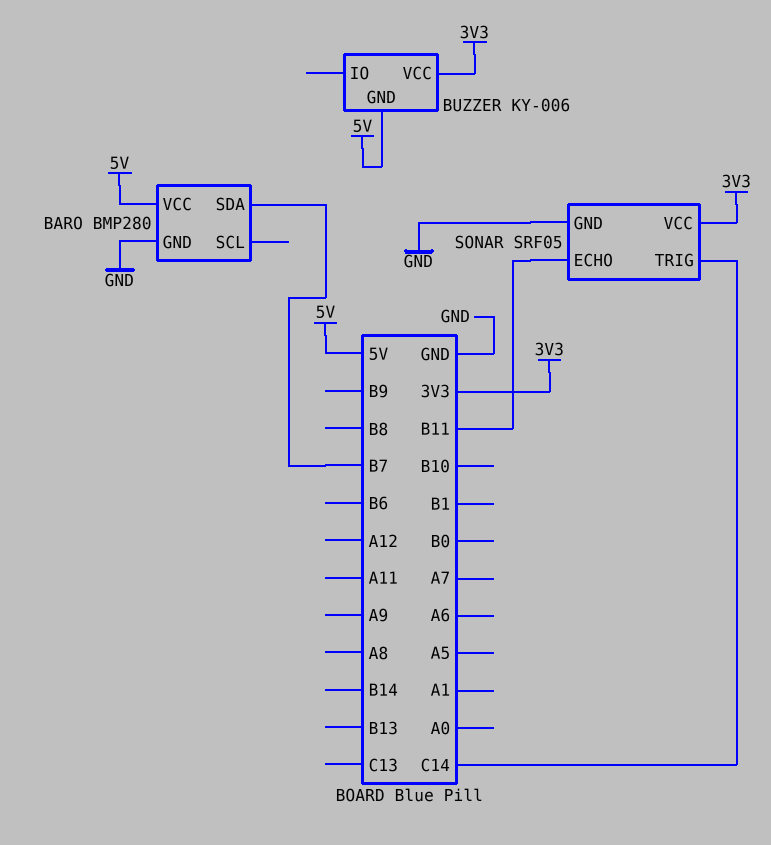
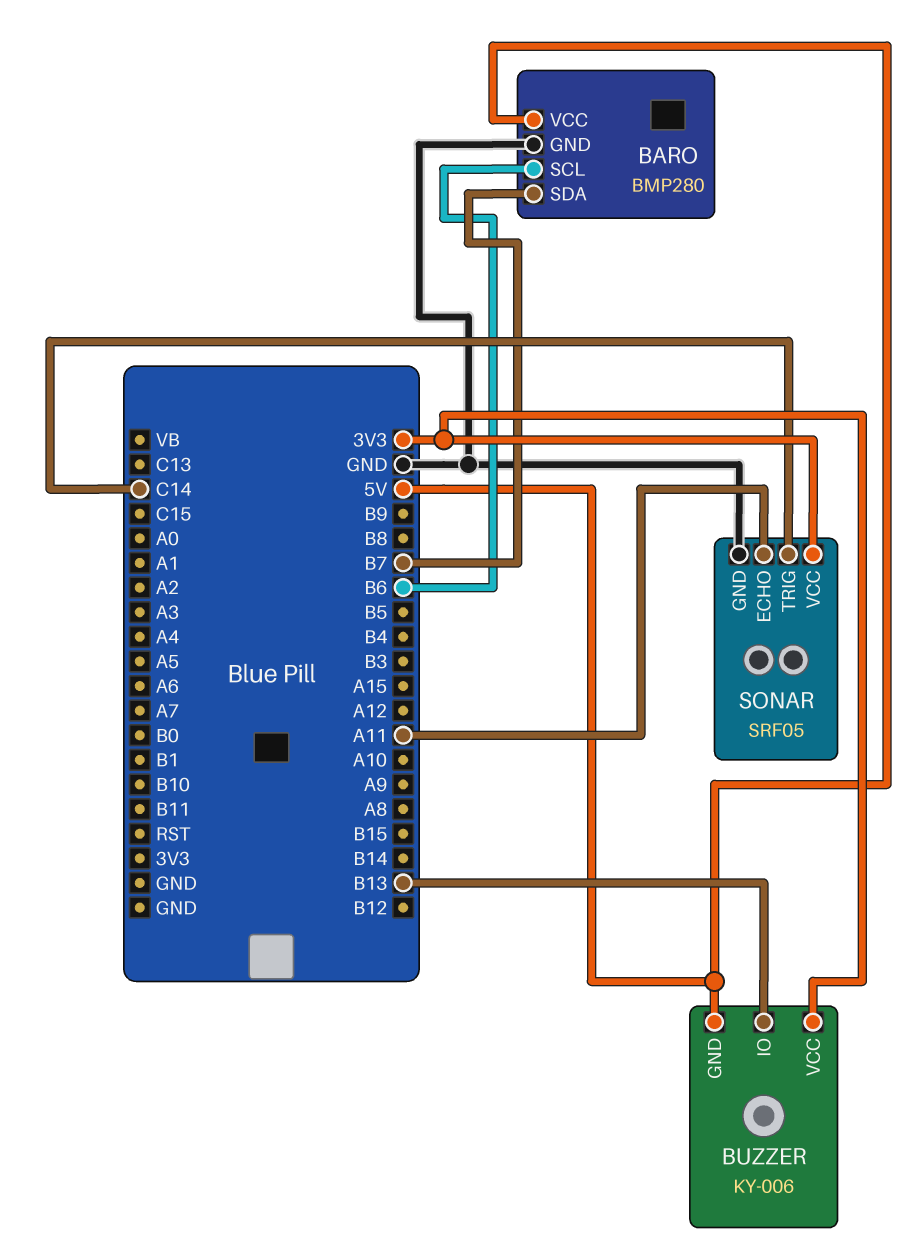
BARO pin SCL: none -> B6
BUZZER pin IO: none -> B13
SONAR pin ECHO: B11 -> A11

